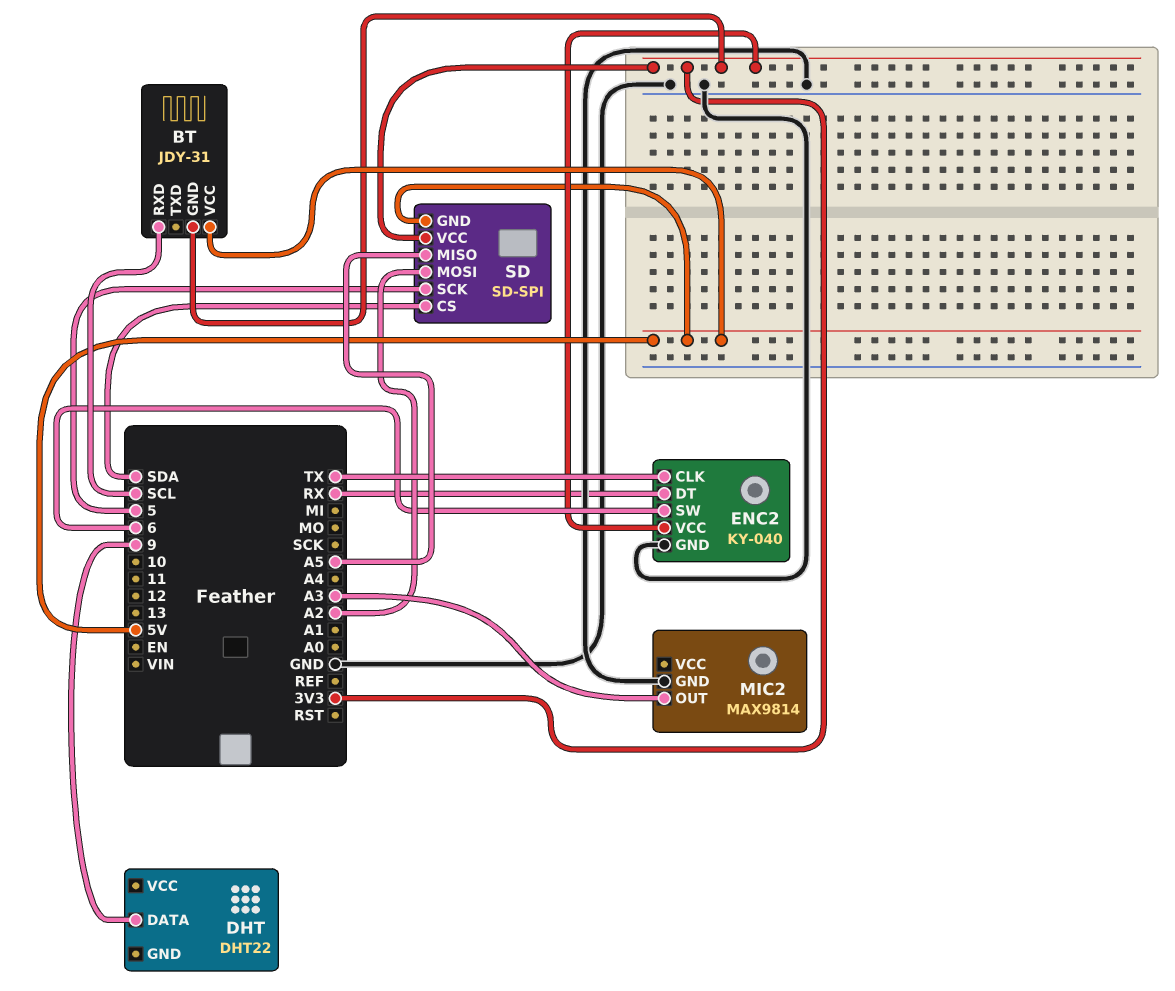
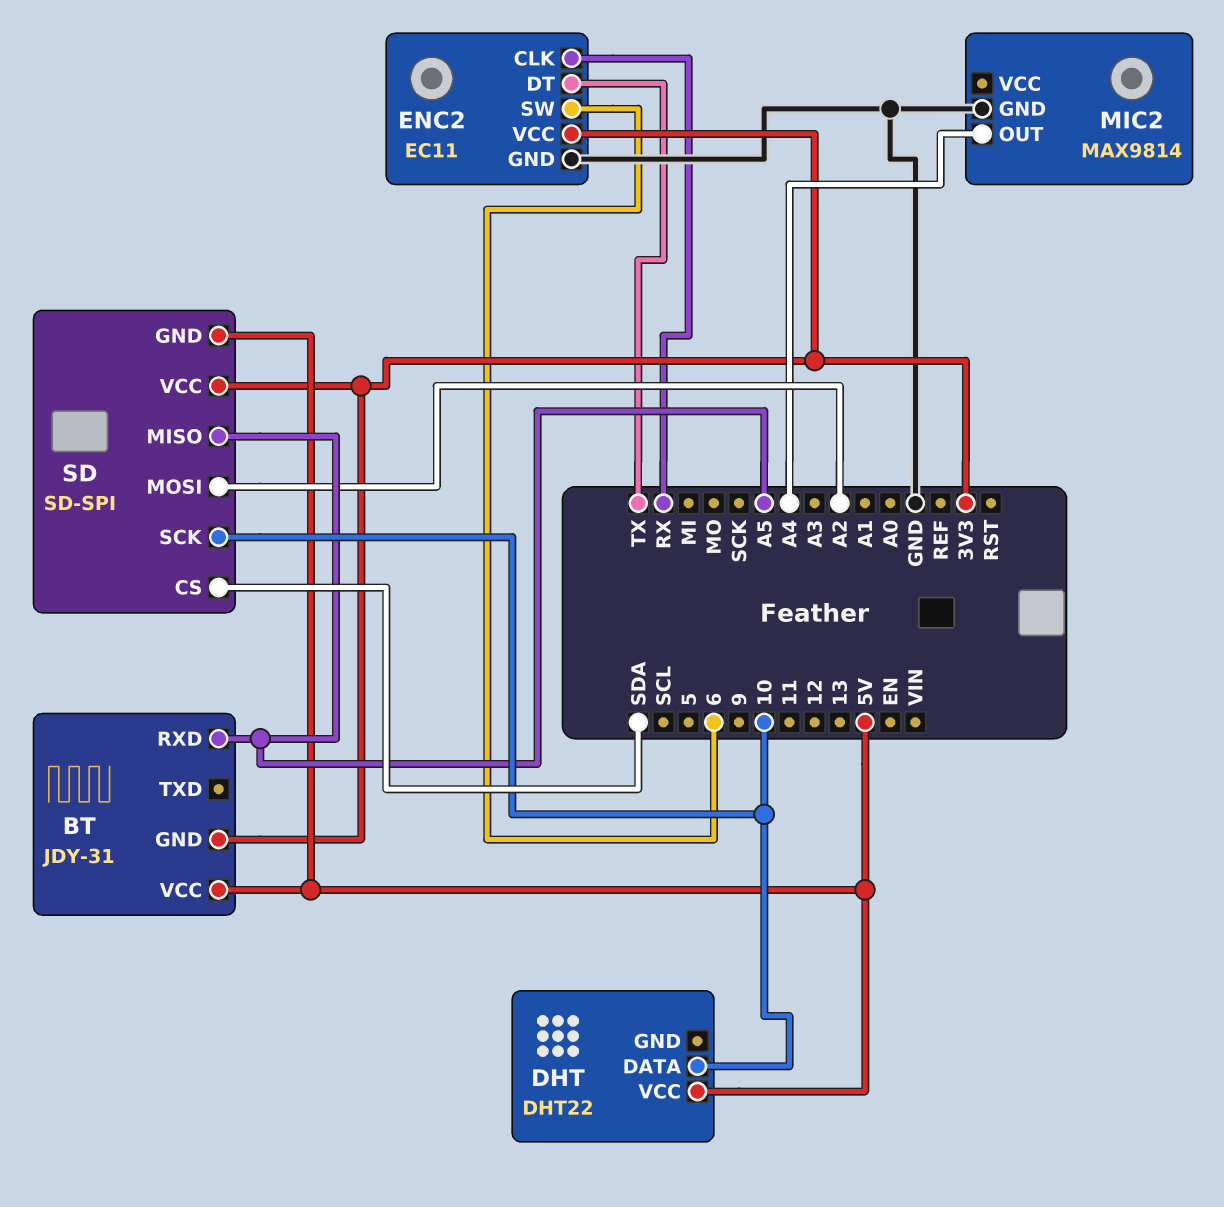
BT pin RXD: SCL -> A5
DHT pin DATA: 9 -> 10
DHT pin VCC: none -> 5V
ENC2: KY-040 -> EC11
ENC2 pin CLK: TX -> RX
ENC2 pin DT: RX -> TX
MIC2 pin OUT: A3 -> A4
SD pin SCK: 5 -> 10

